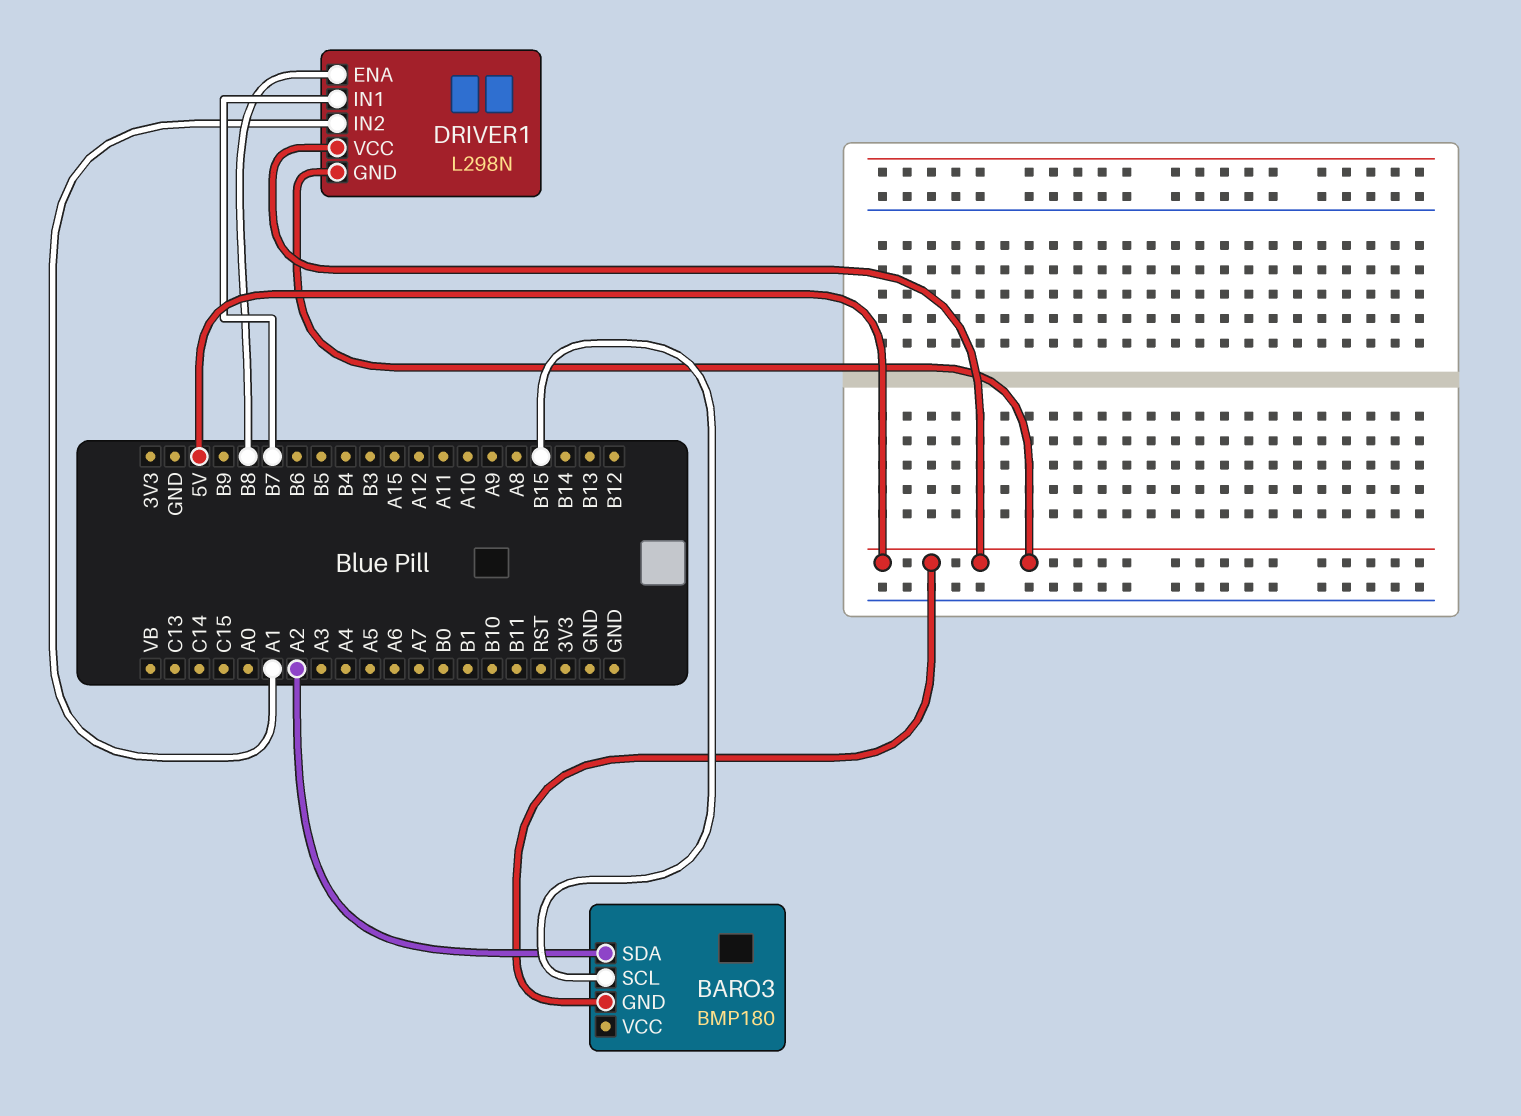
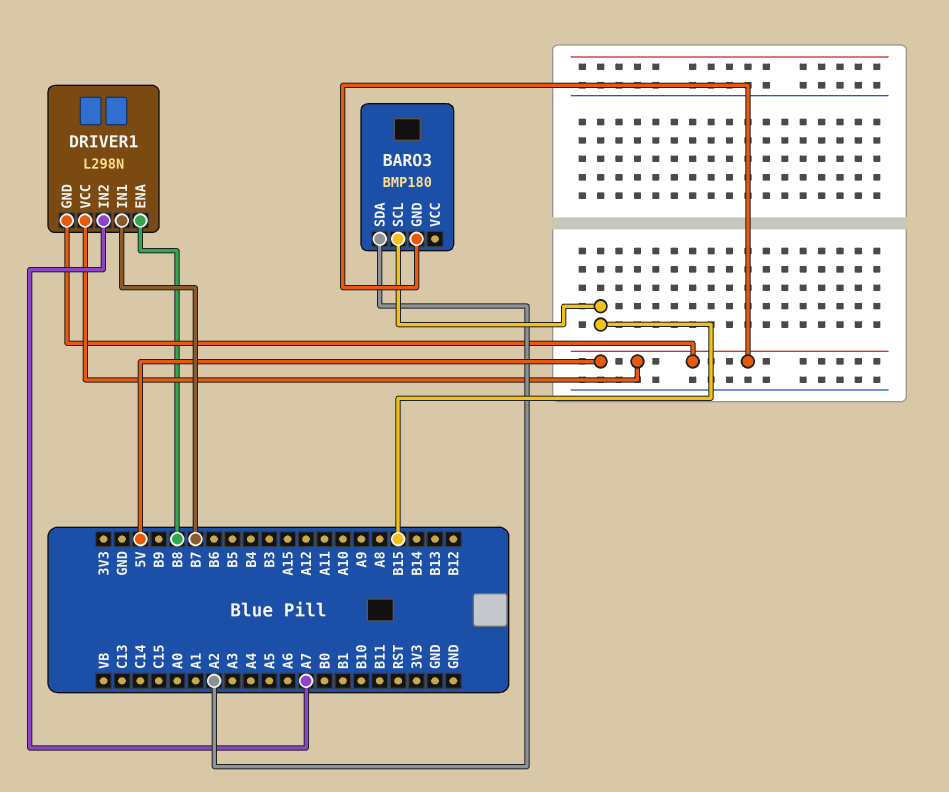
DRIVER1 pin IN2: A1 -> A7

